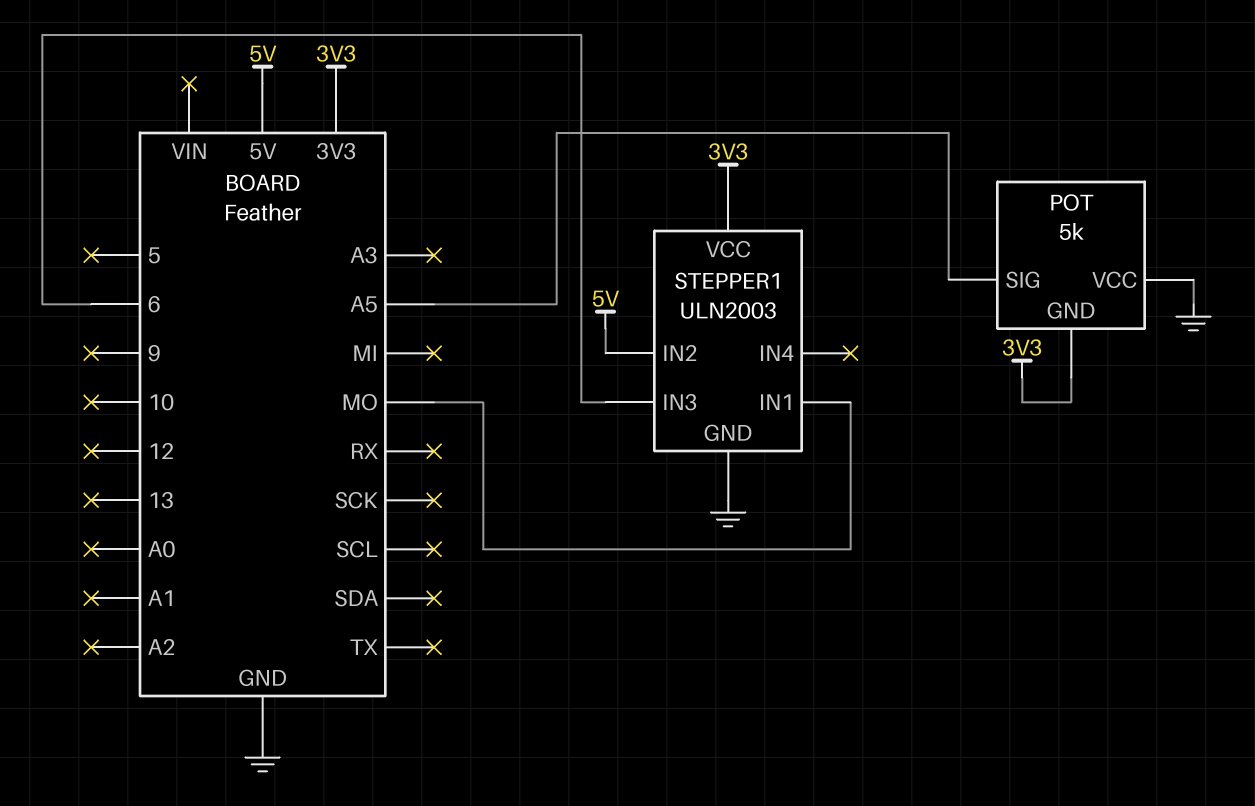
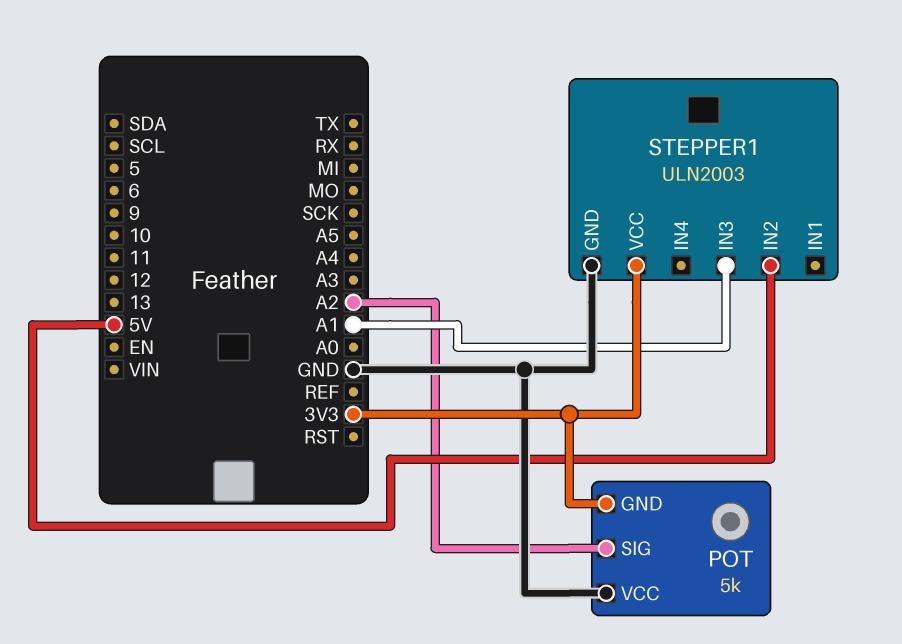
POT pin SIG: A5 -> A2
STEPPER1 pin IN1: MO -> none
STEPPER1 pin IN3: 6 -> A1

